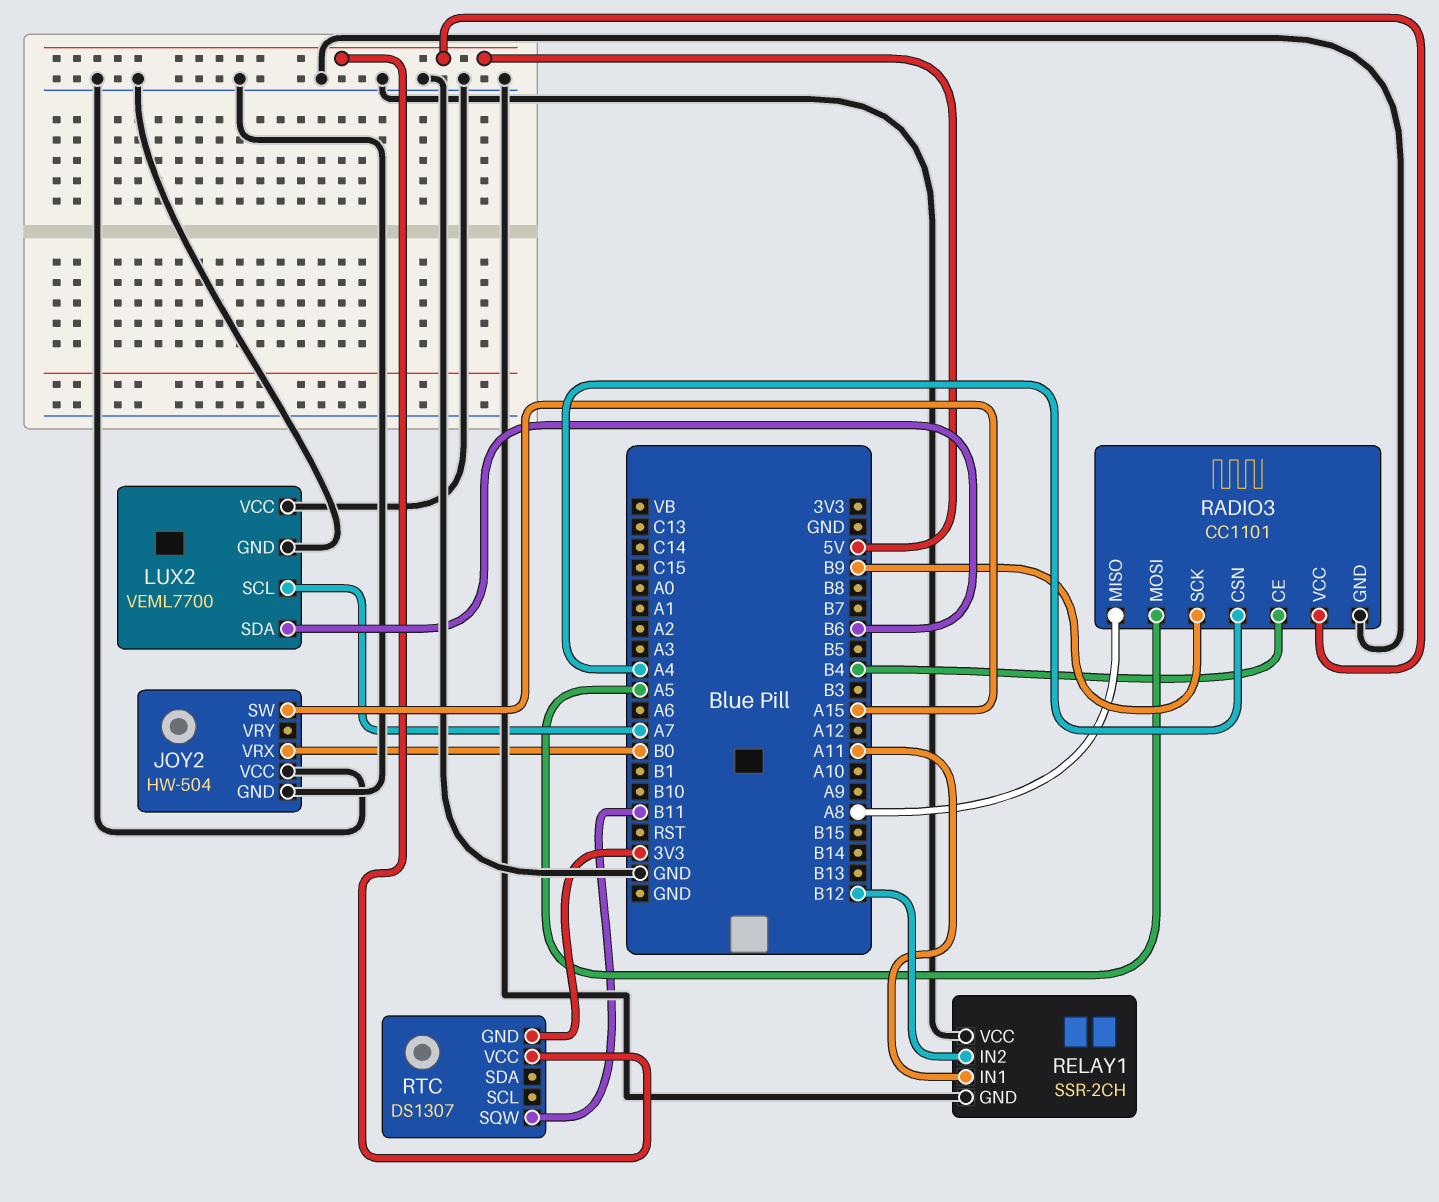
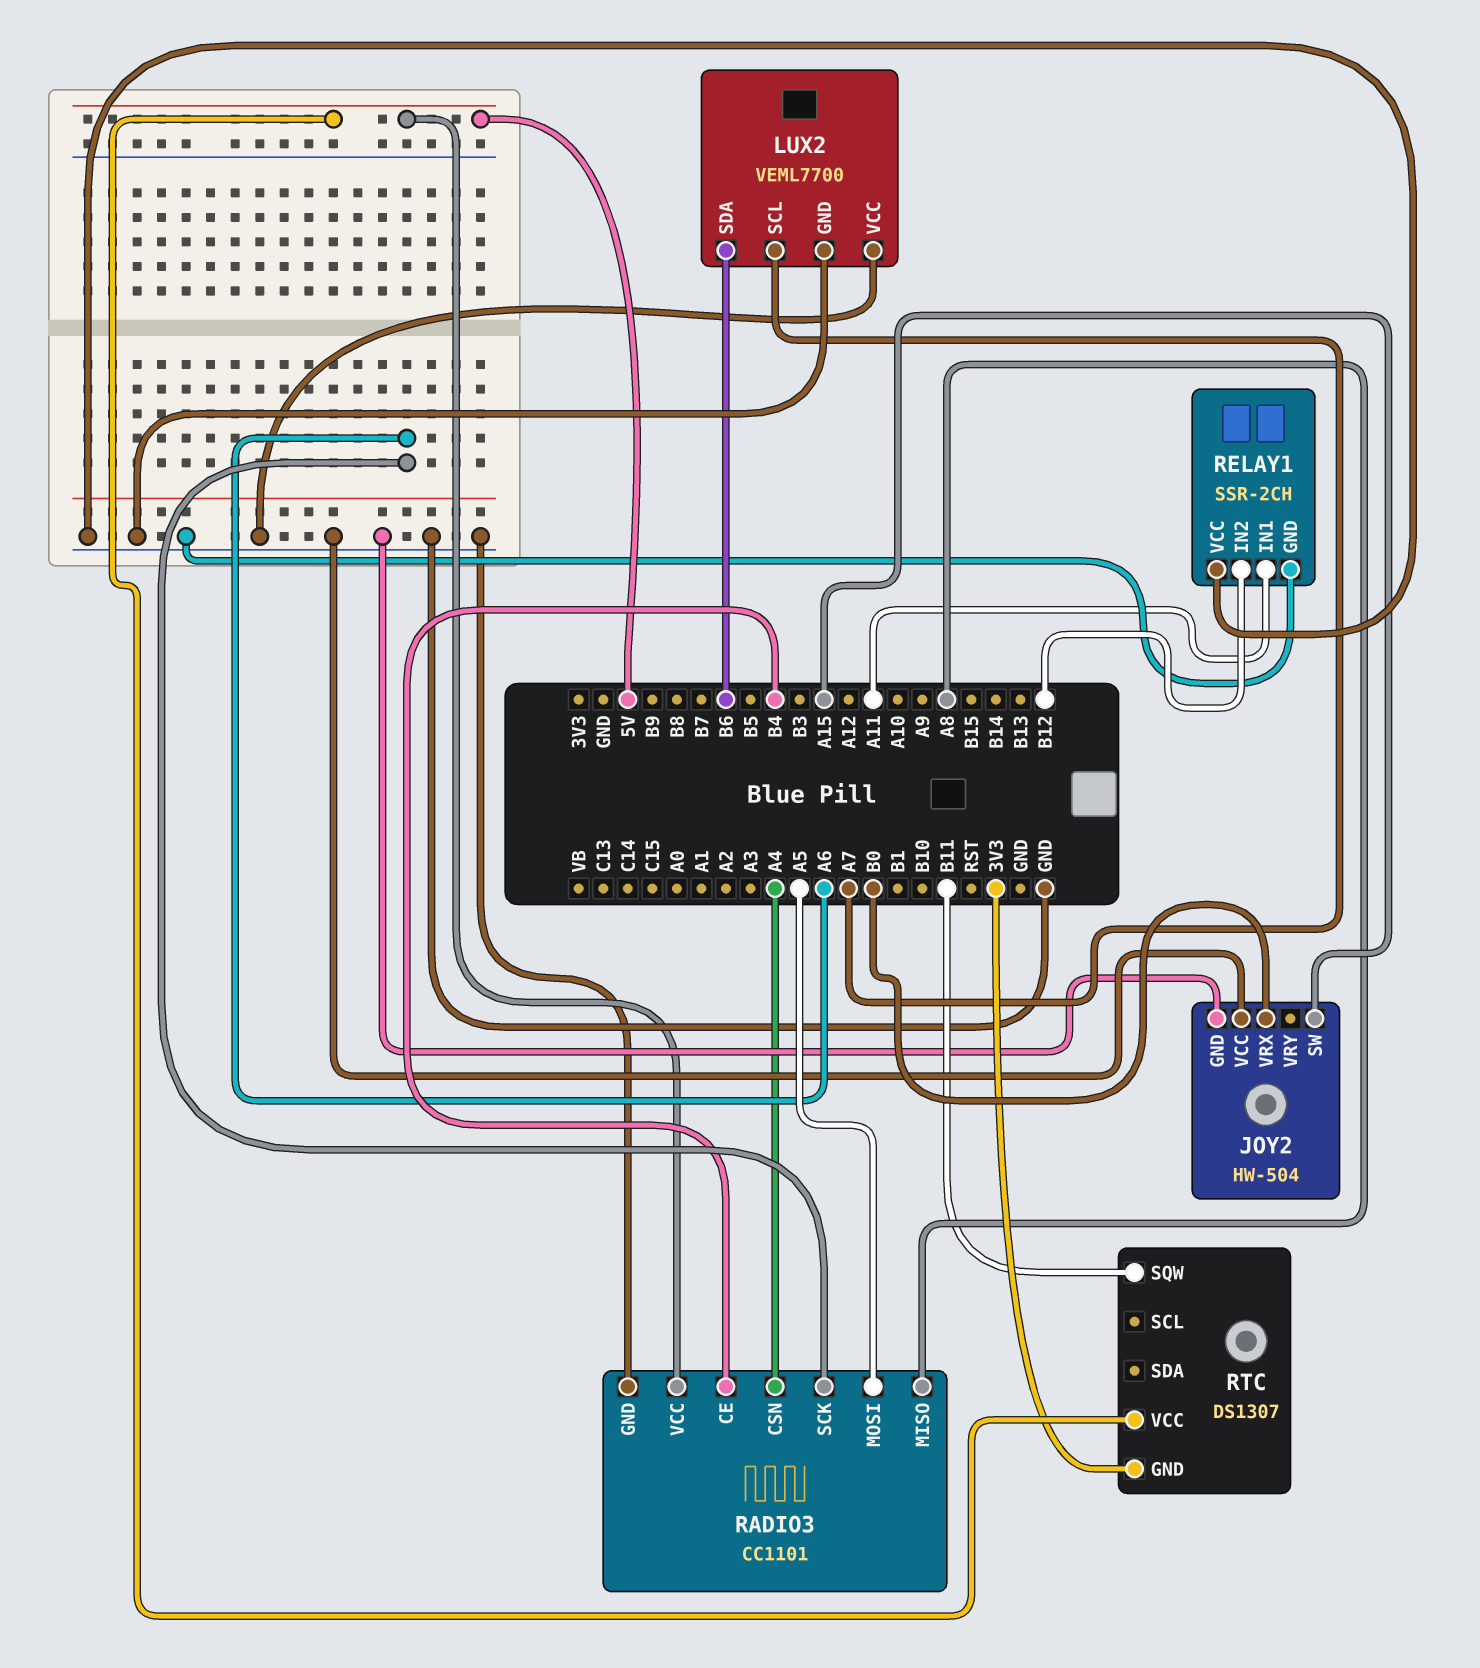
RADIO3 pin SCK: B9 -> A6

